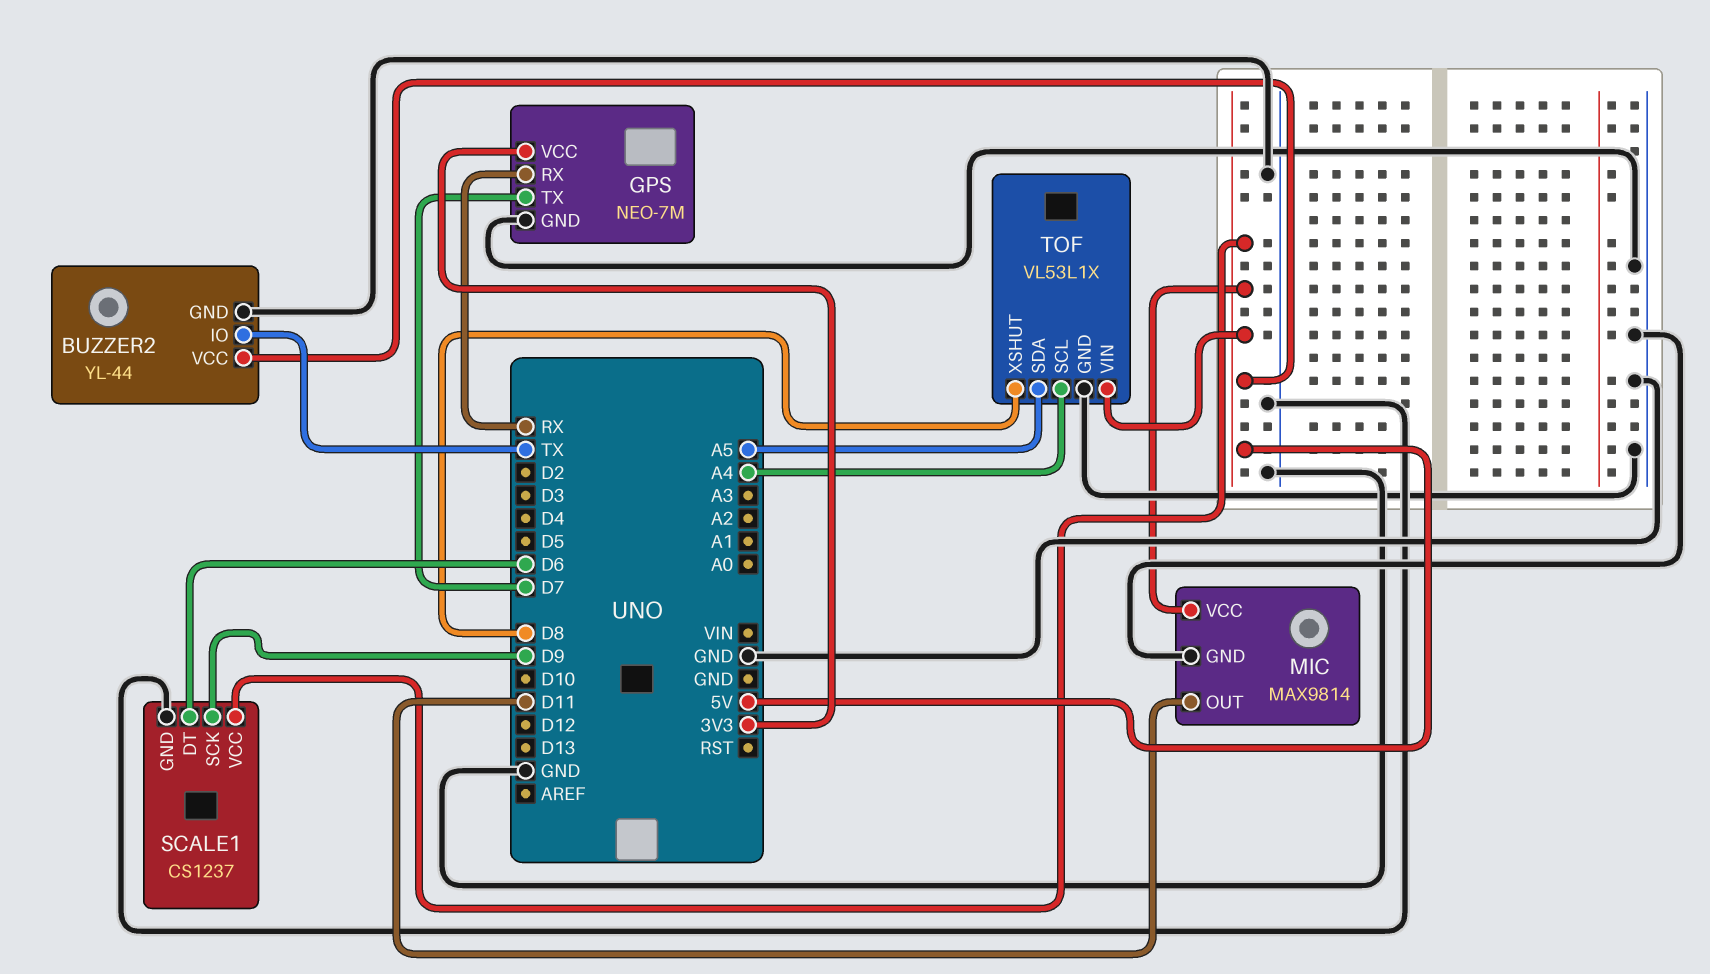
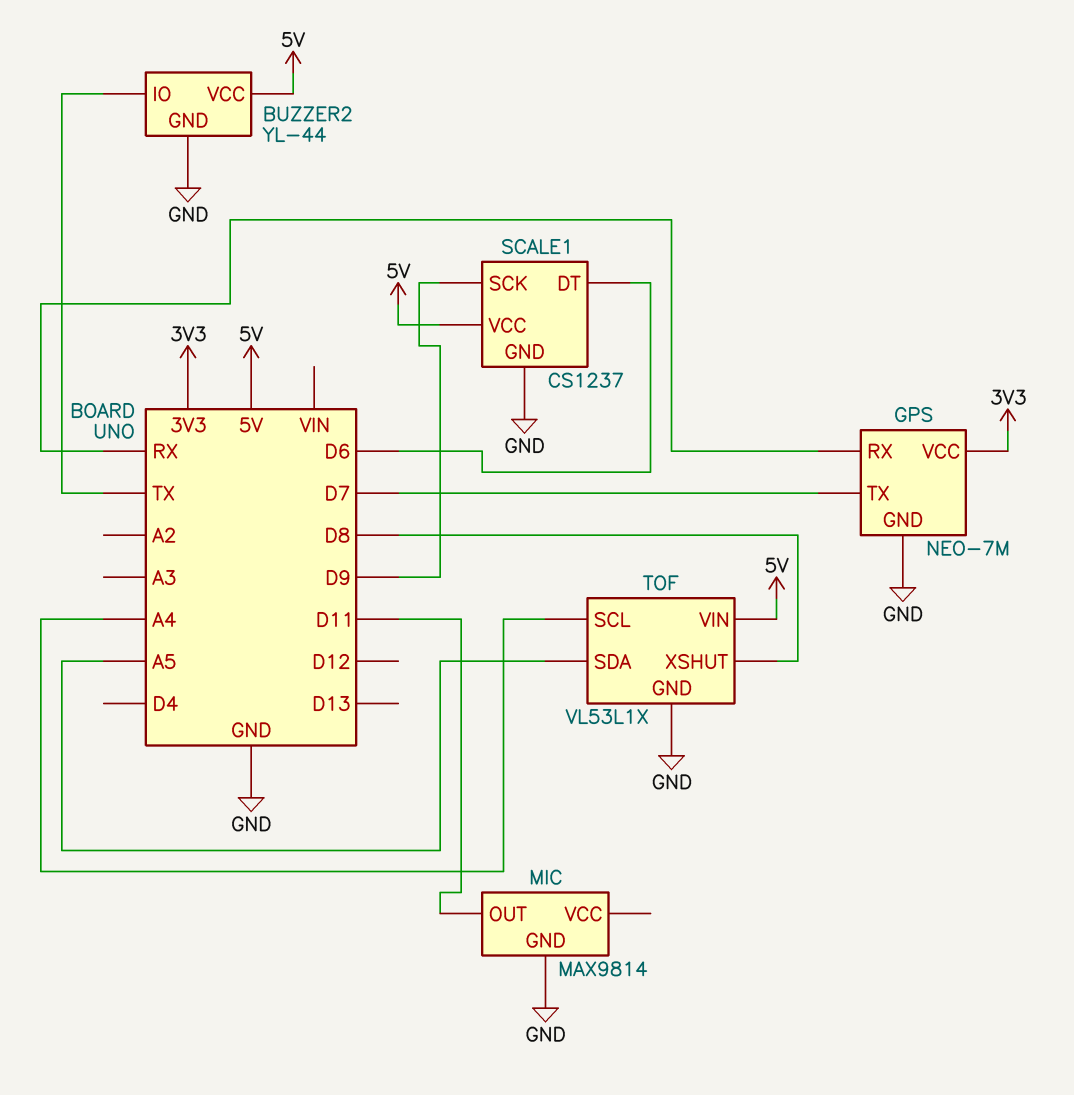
MIC pin VCC: 5V -> none

